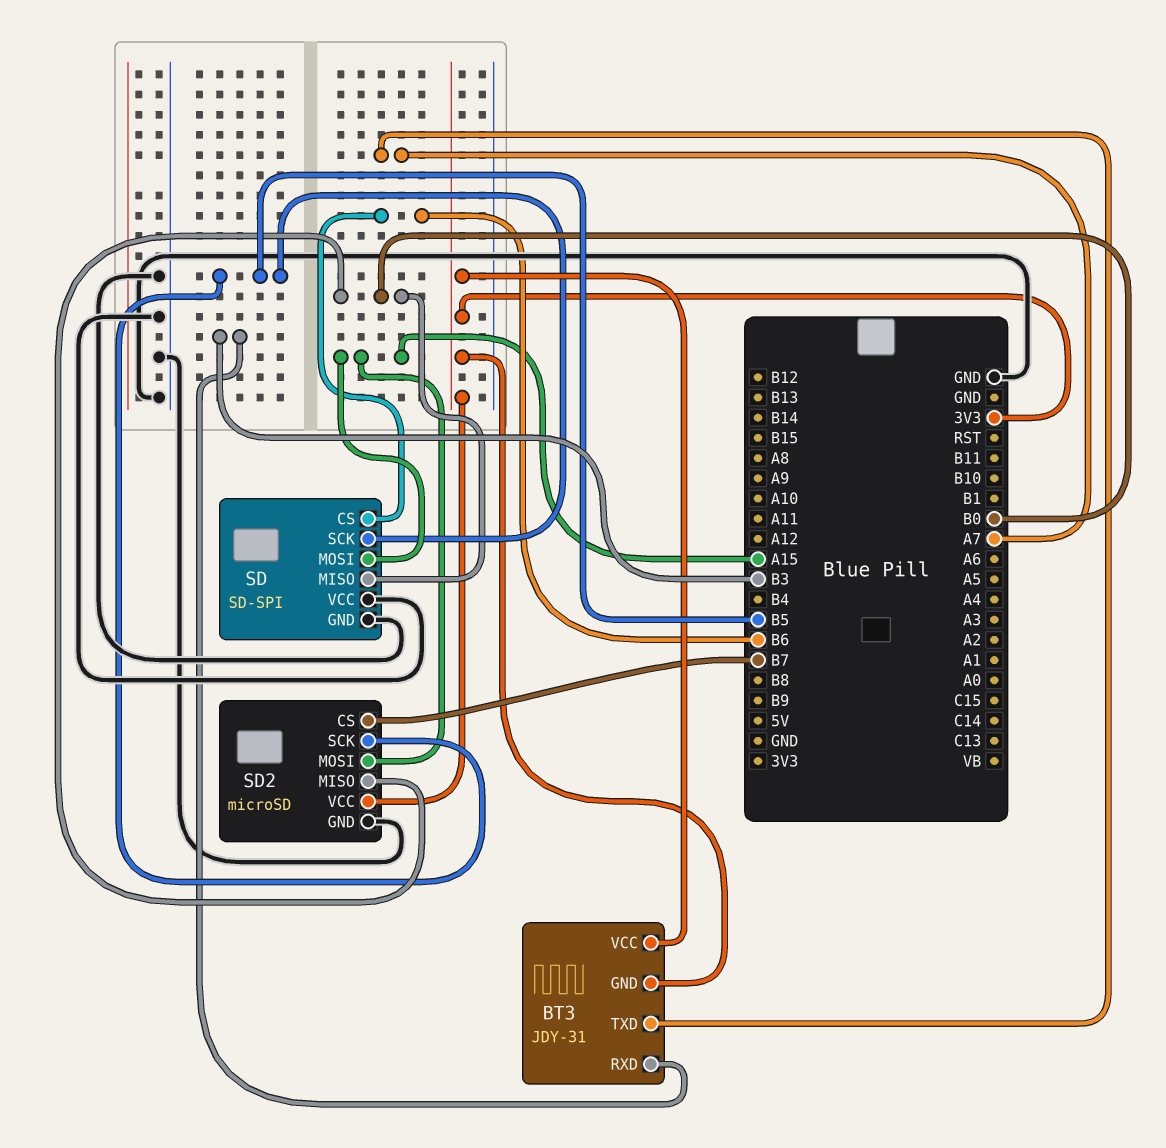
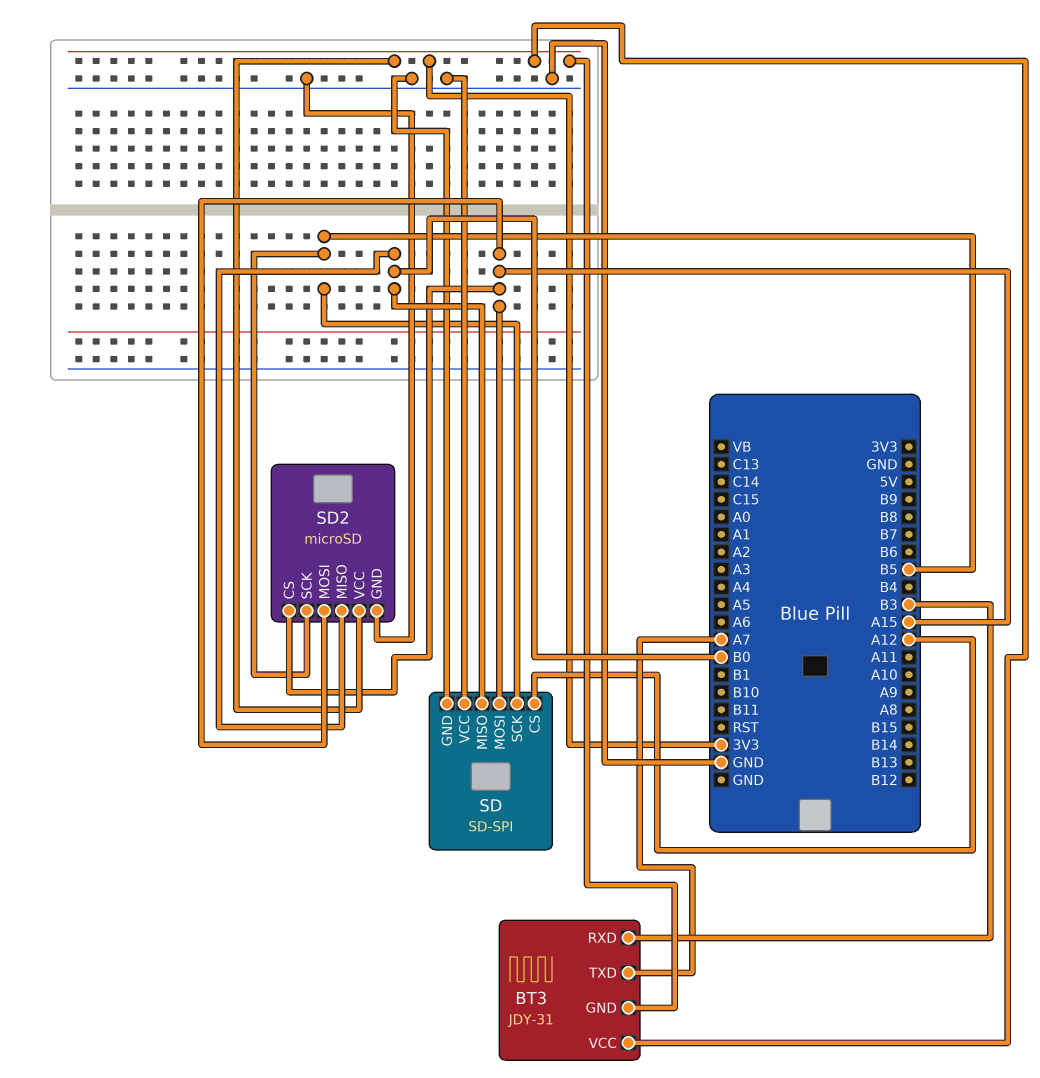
SD pin CS: B6 -> A12
SD2 pin CS: B7 -> A15

